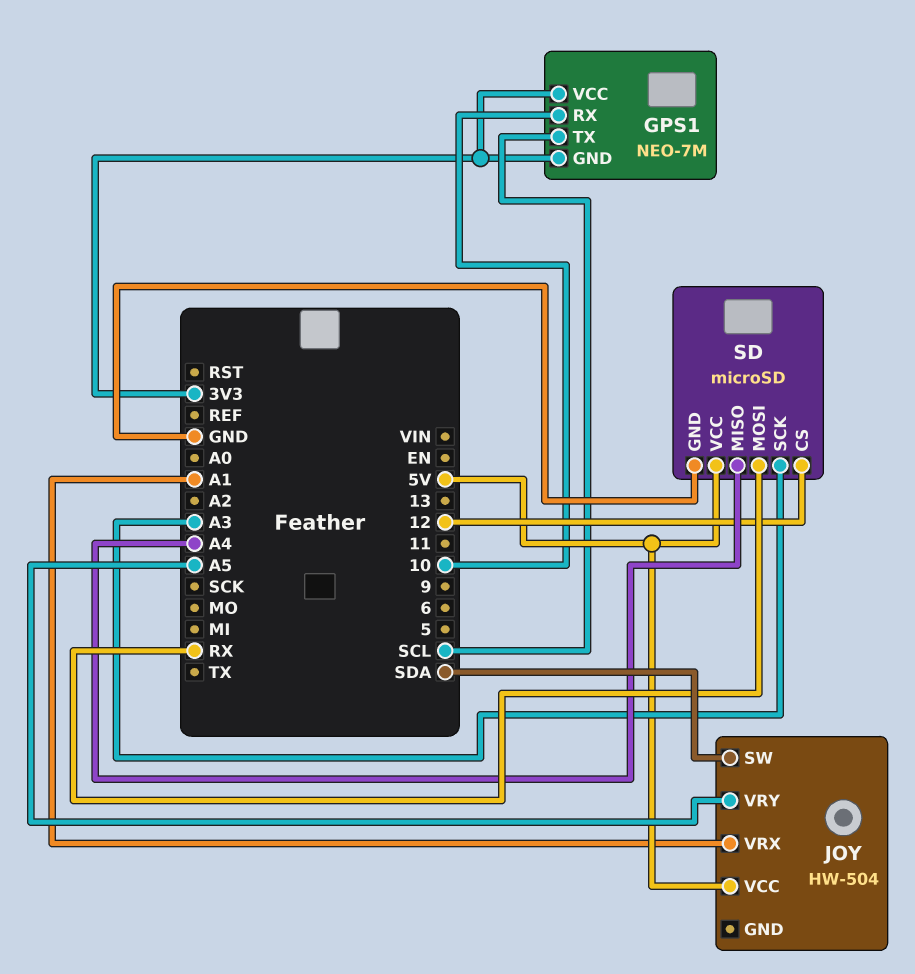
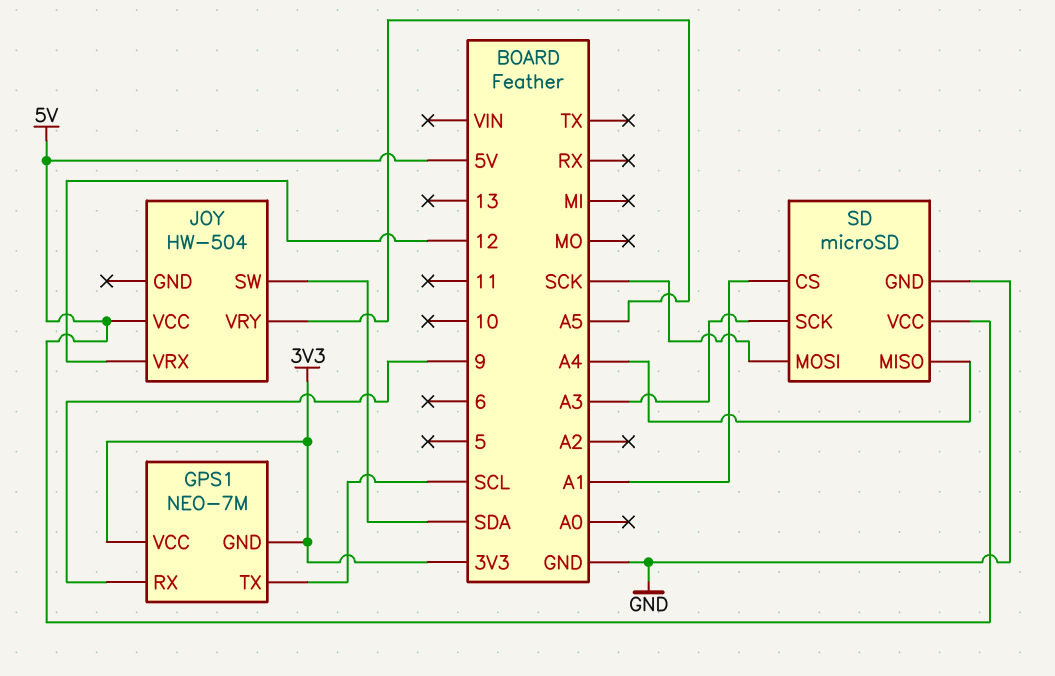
GPS1 pin RX: 10 -> 9
JOY pin VRX: A1 -> 12
SD pin CS: 12 -> A1
SD pin MOSI: RX -> SCK

